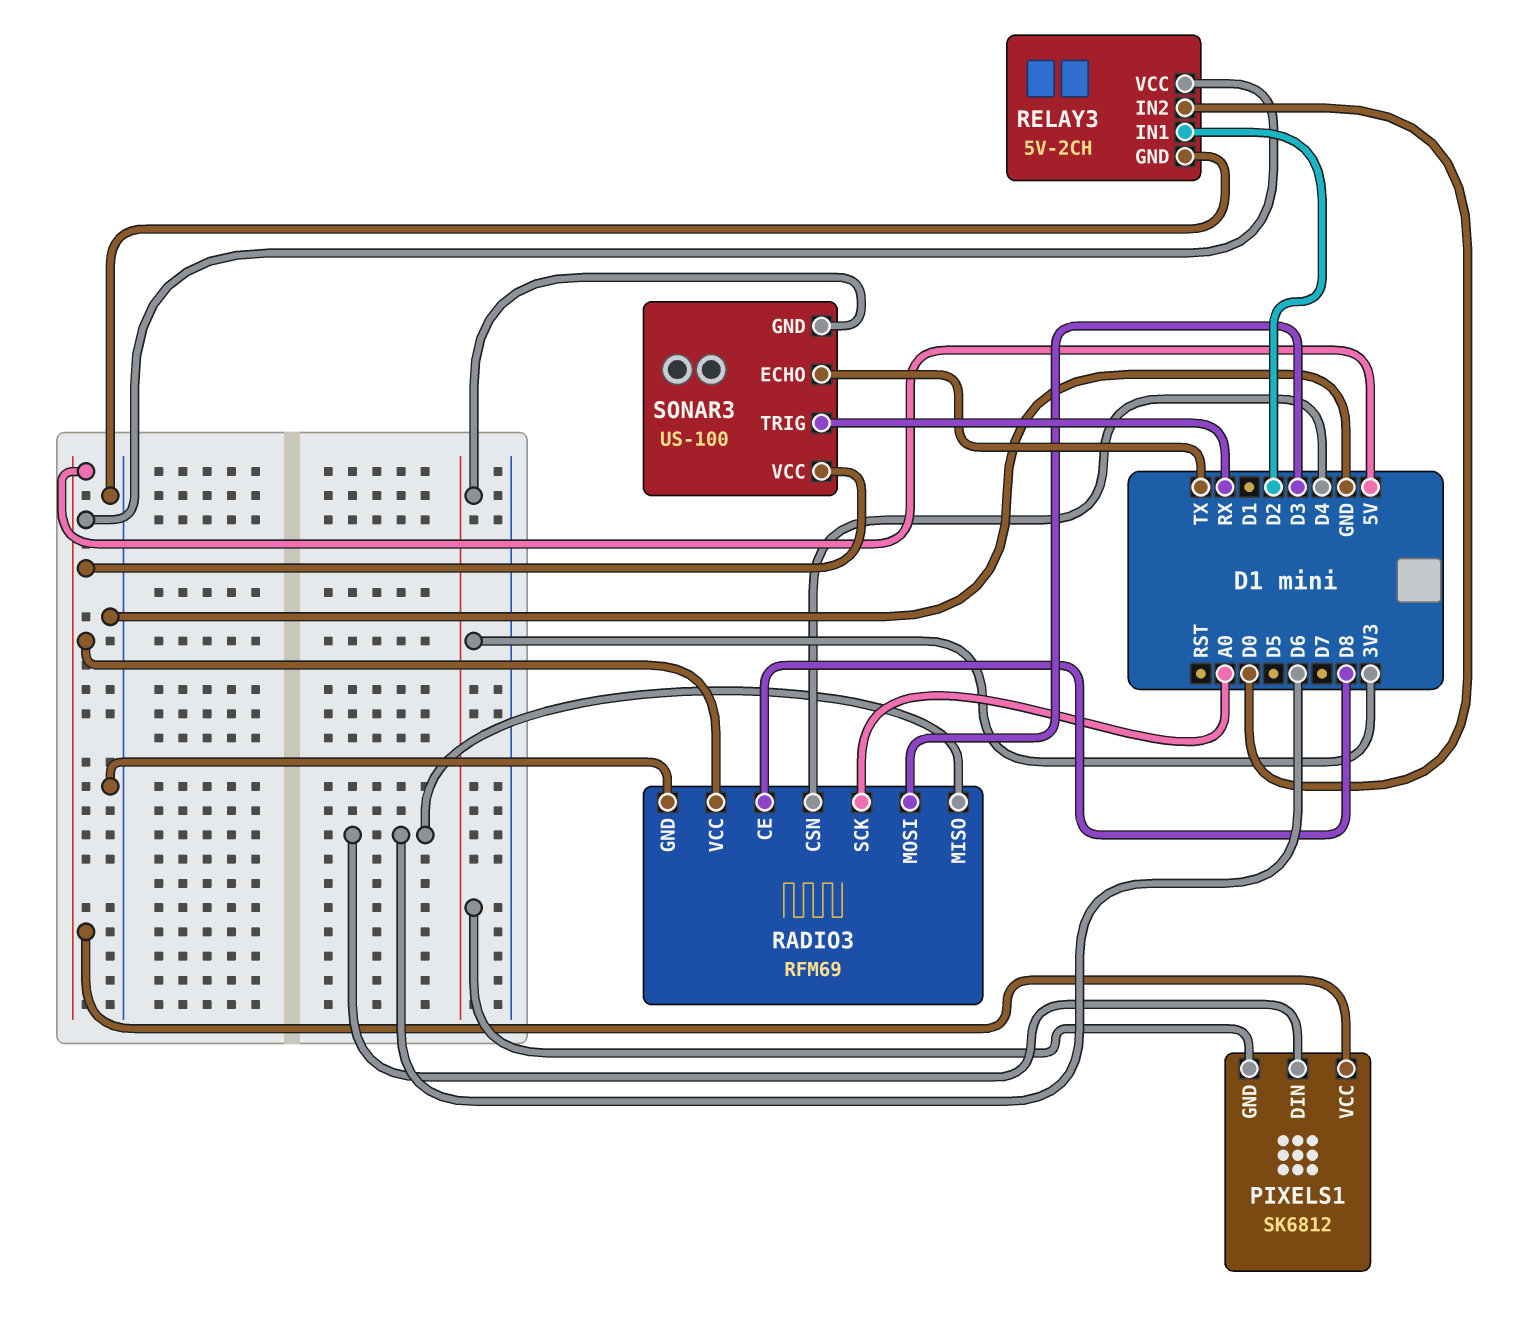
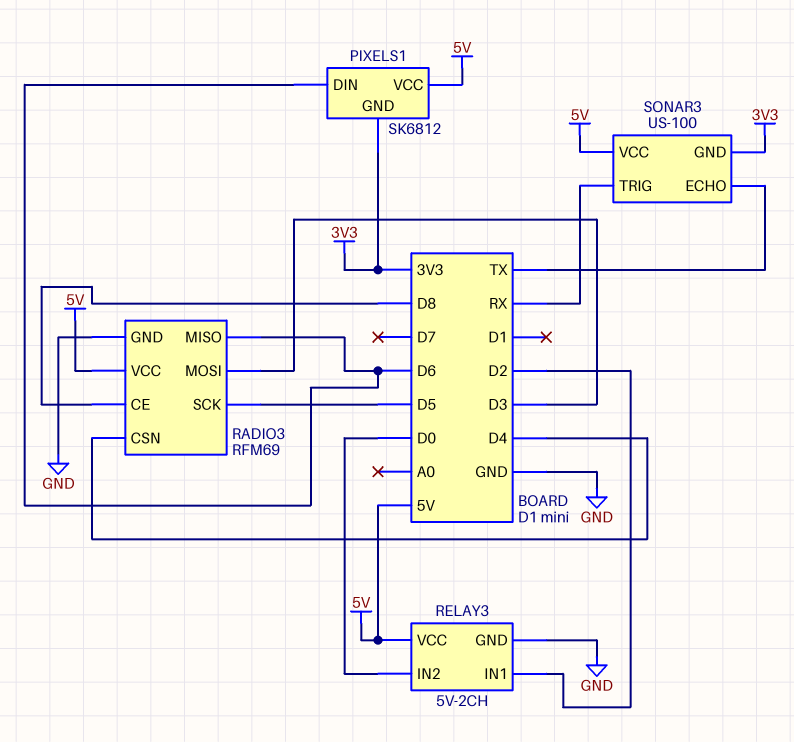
RADIO3 pin SCK: A0 -> D5

